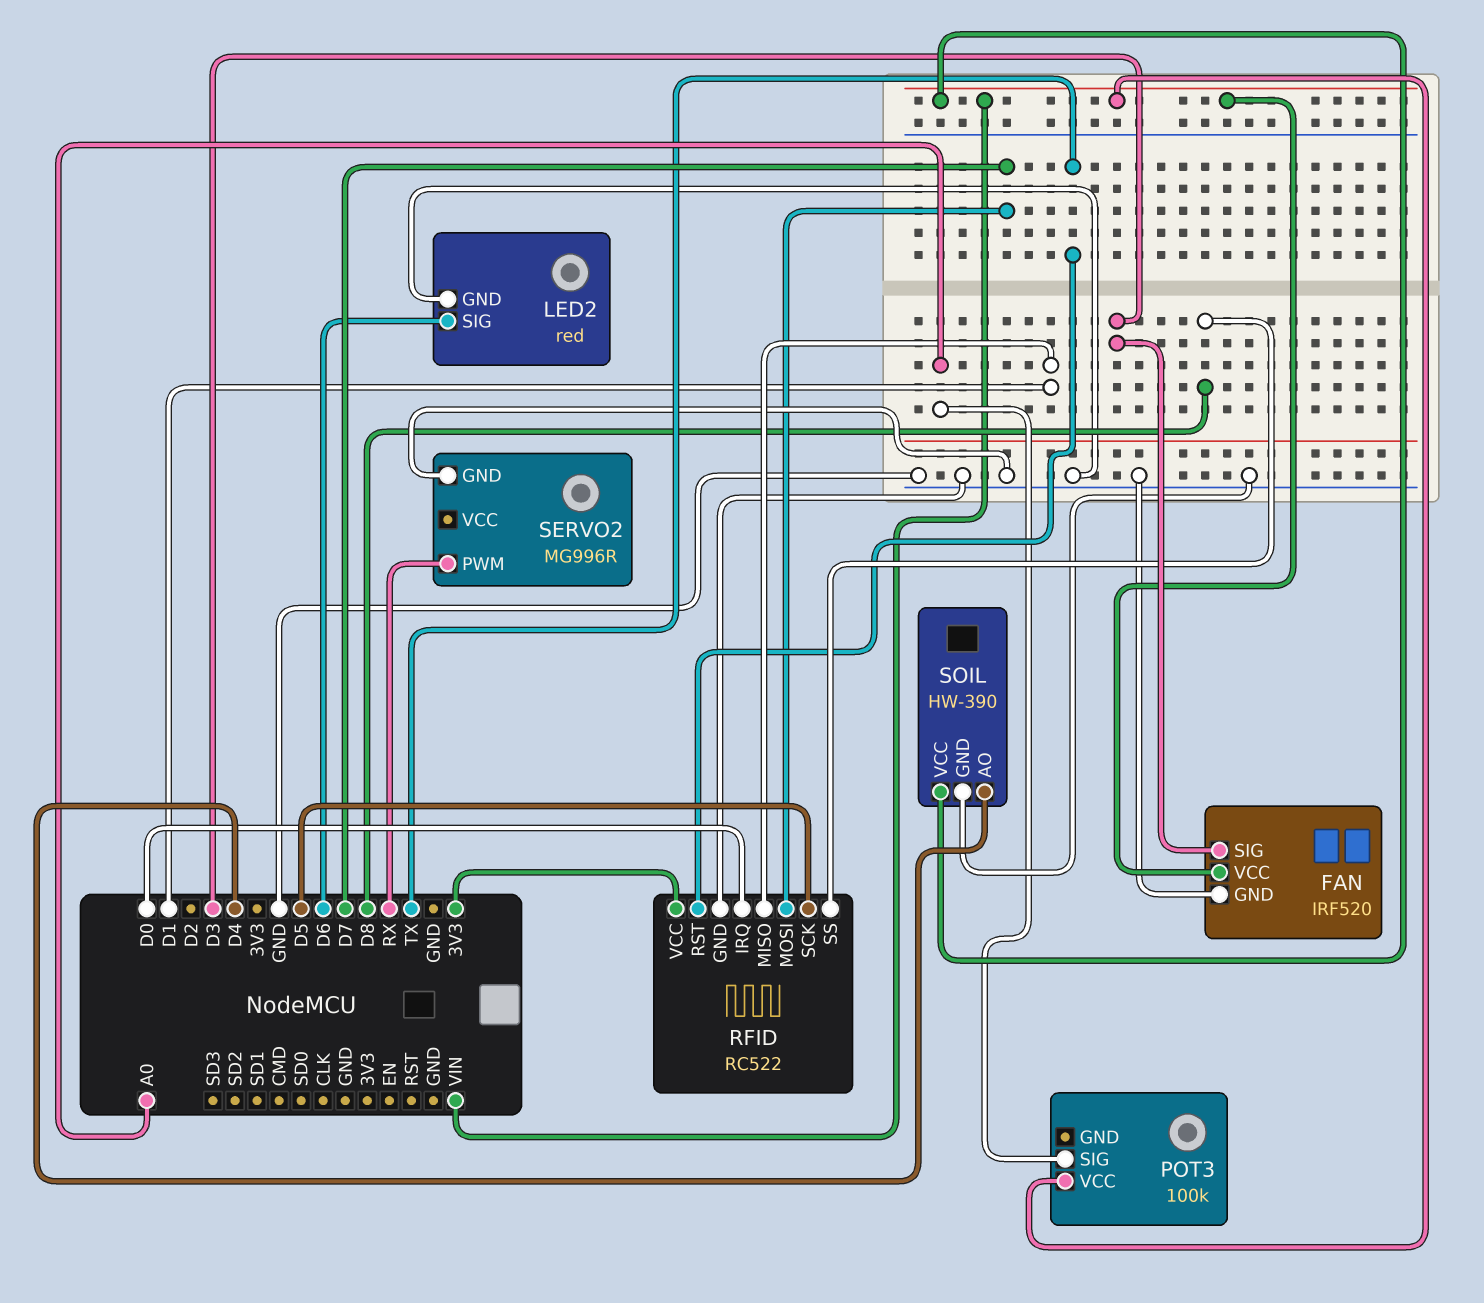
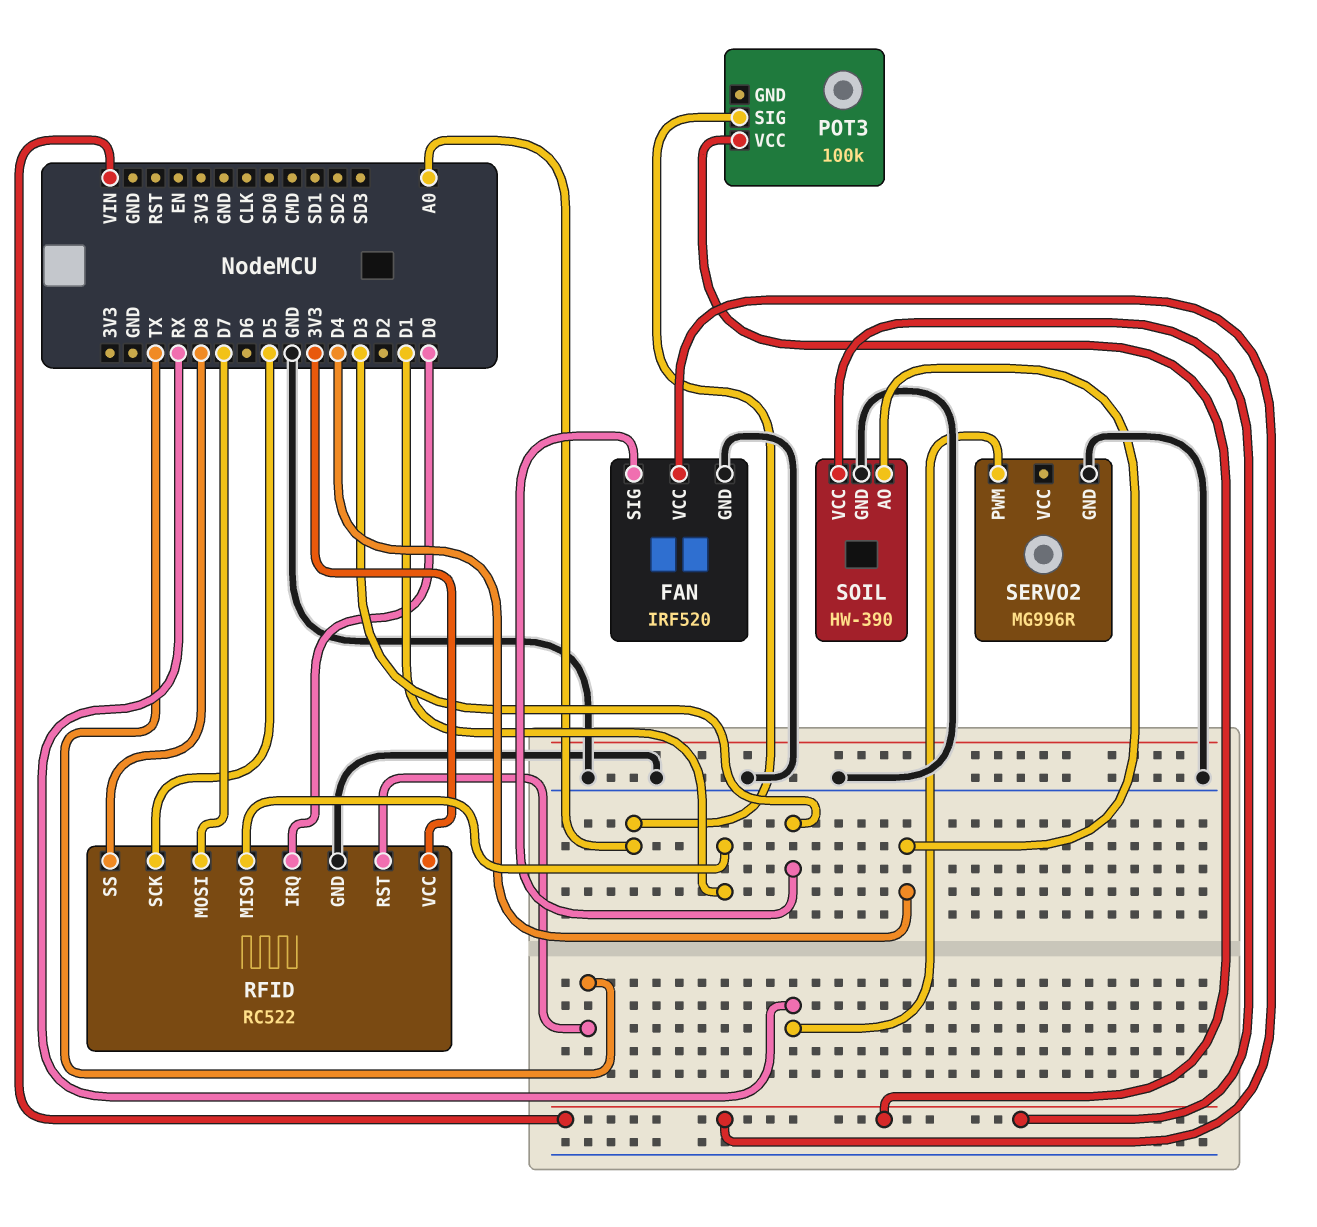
LED2: red -> none
LED2 pin GND: GND -> none
LED2 pin SIG: D6 -> none

